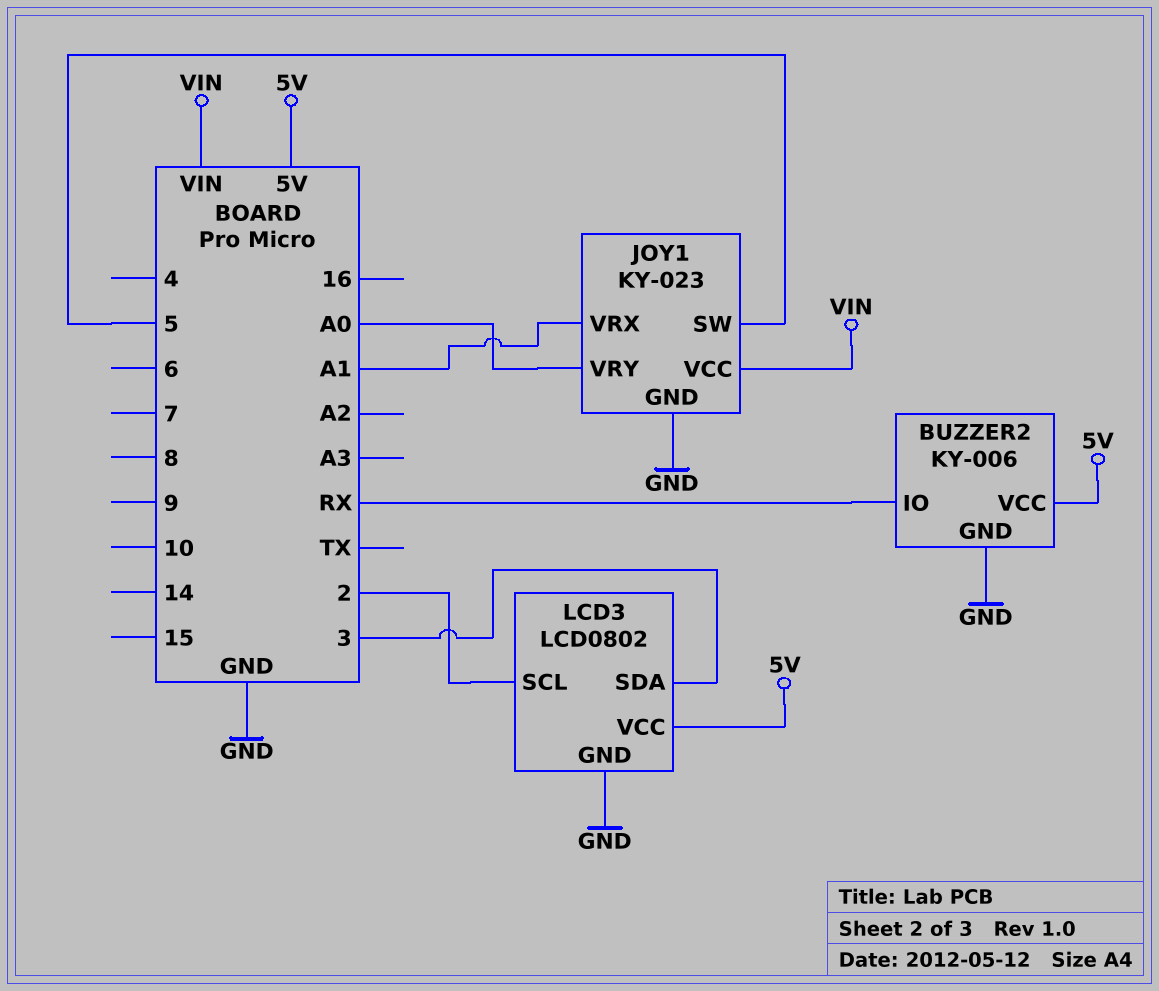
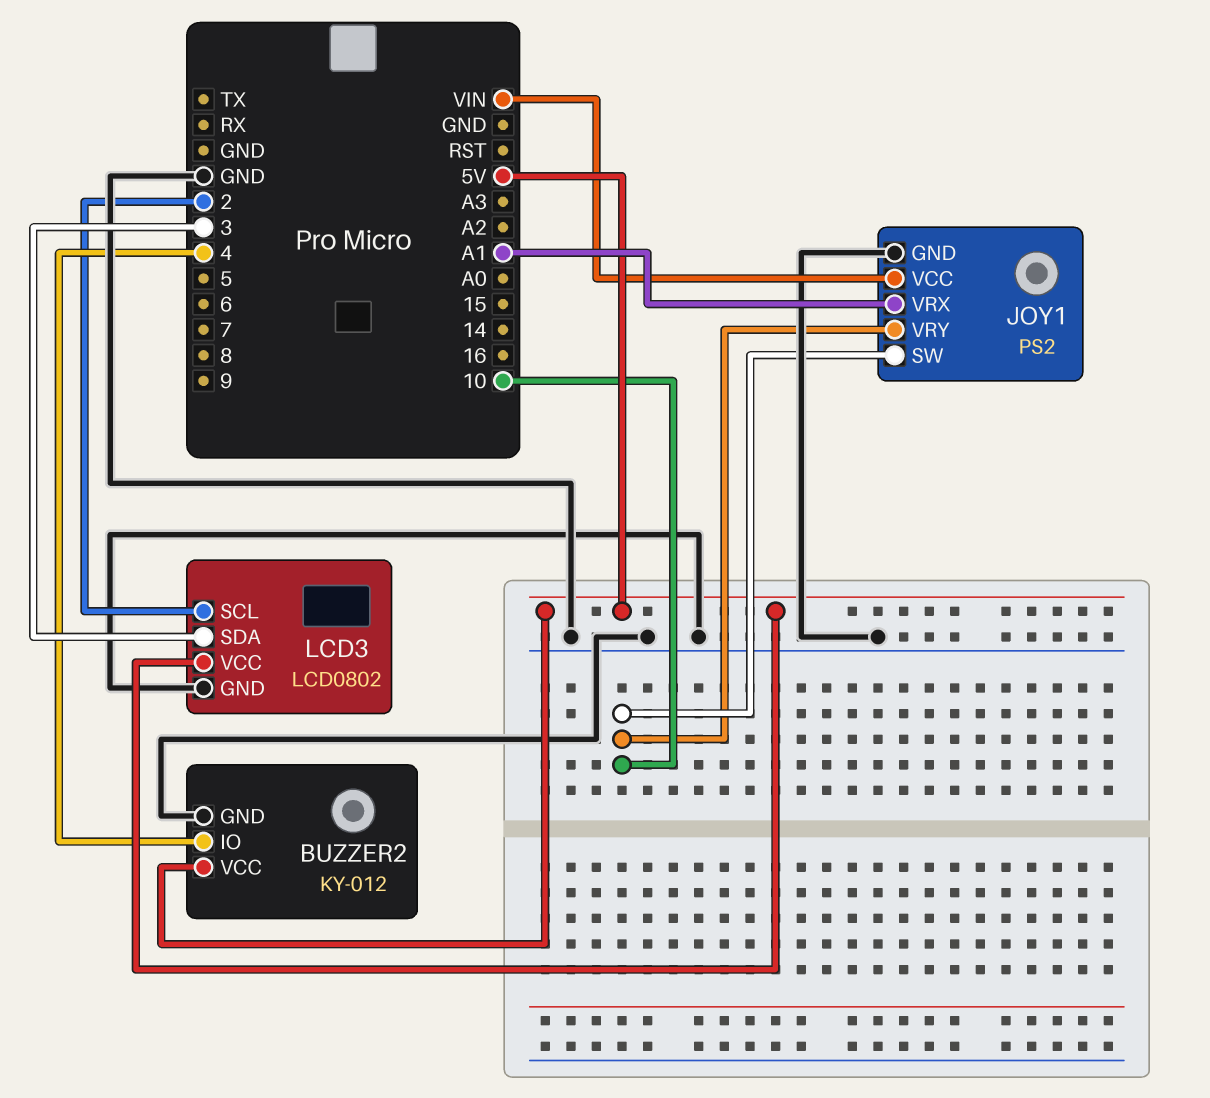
BUZZER2: KY-006 -> KY-012
BUZZER2 pin IO: RX -> 4
JOY1: KY-023 -> PS2
JOY1 pin SW: 5 -> 10
JOY1 pin VRY: A0 -> 10

